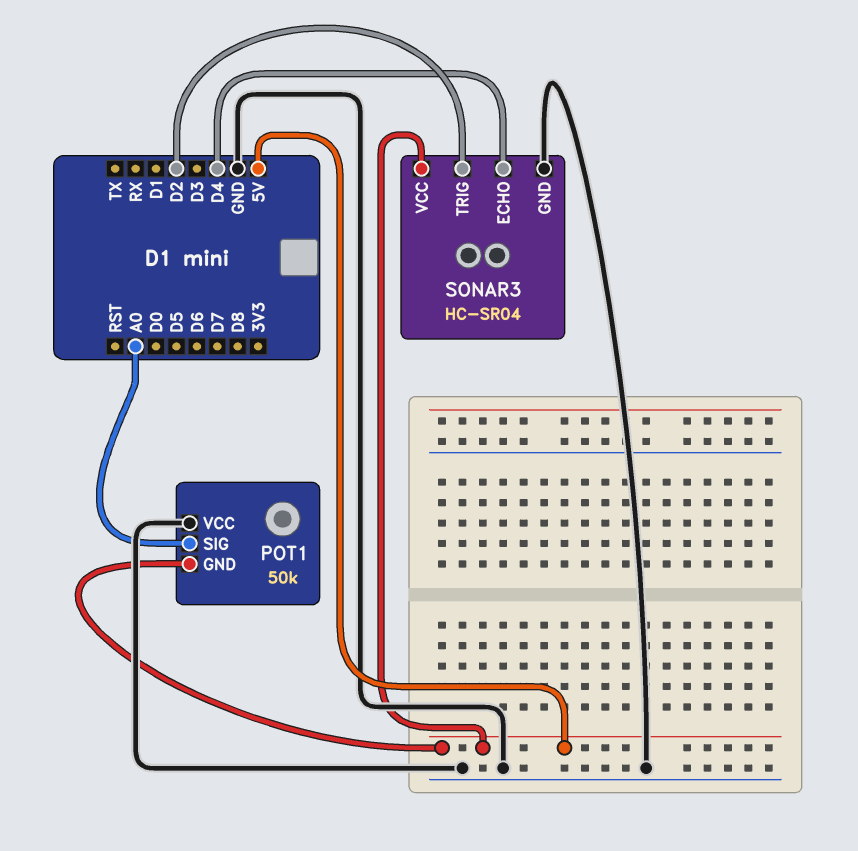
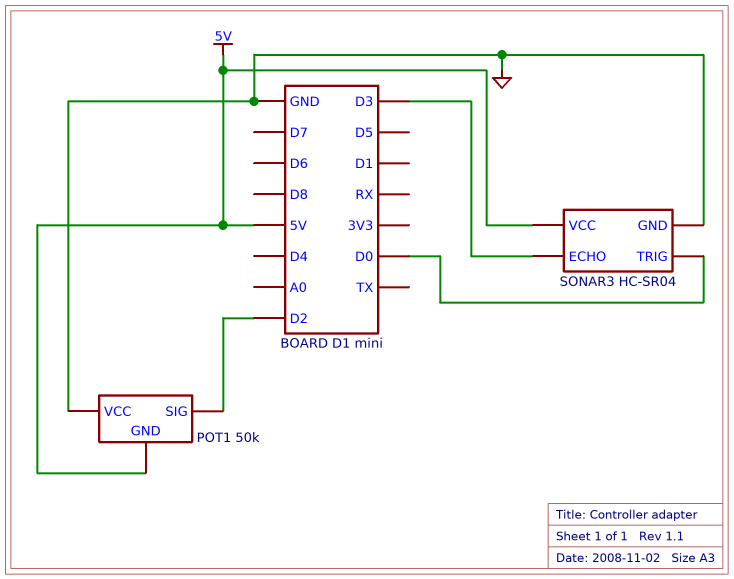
POT1 pin SIG: A0 -> D2
SONAR3 pin ECHO: D4 -> D3
SONAR3 pin TRIG: D2 -> D0

